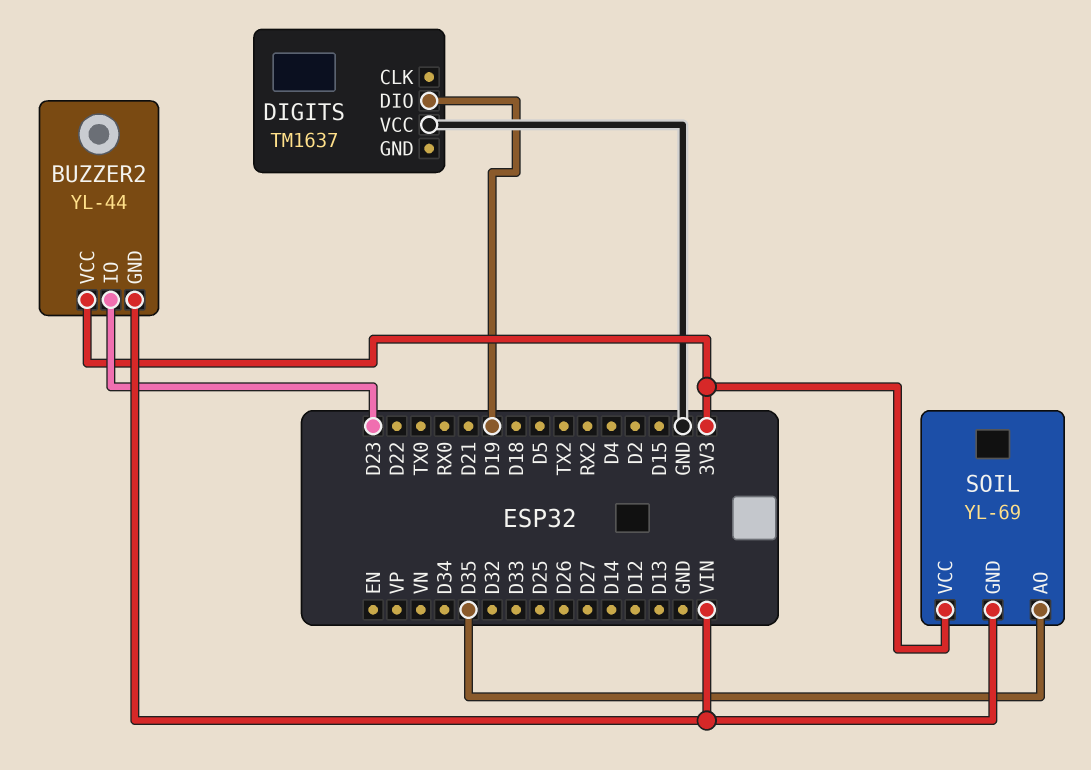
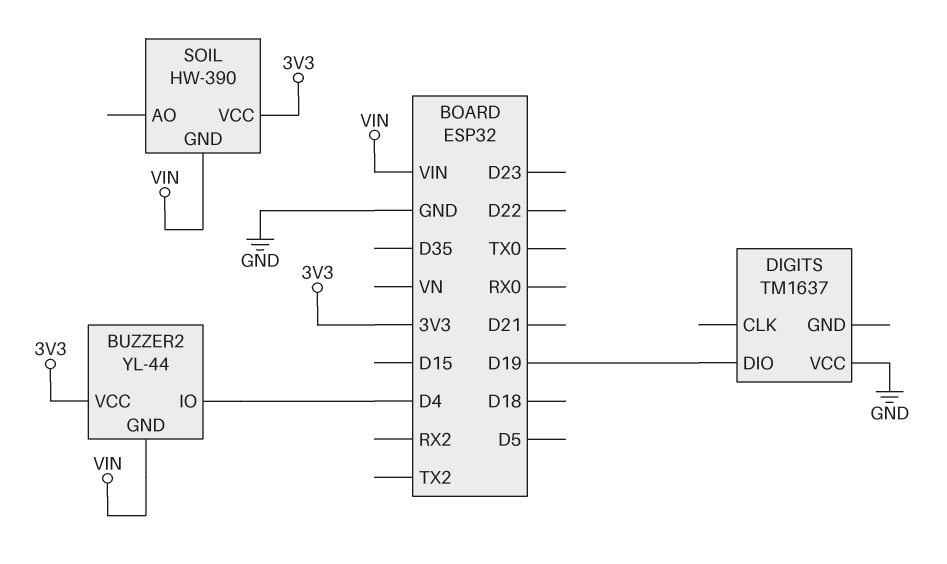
BUZZER2 pin IO: D23 -> D4
SOIL: YL-69 -> HW-390
SOIL pin AO: D35 -> none

